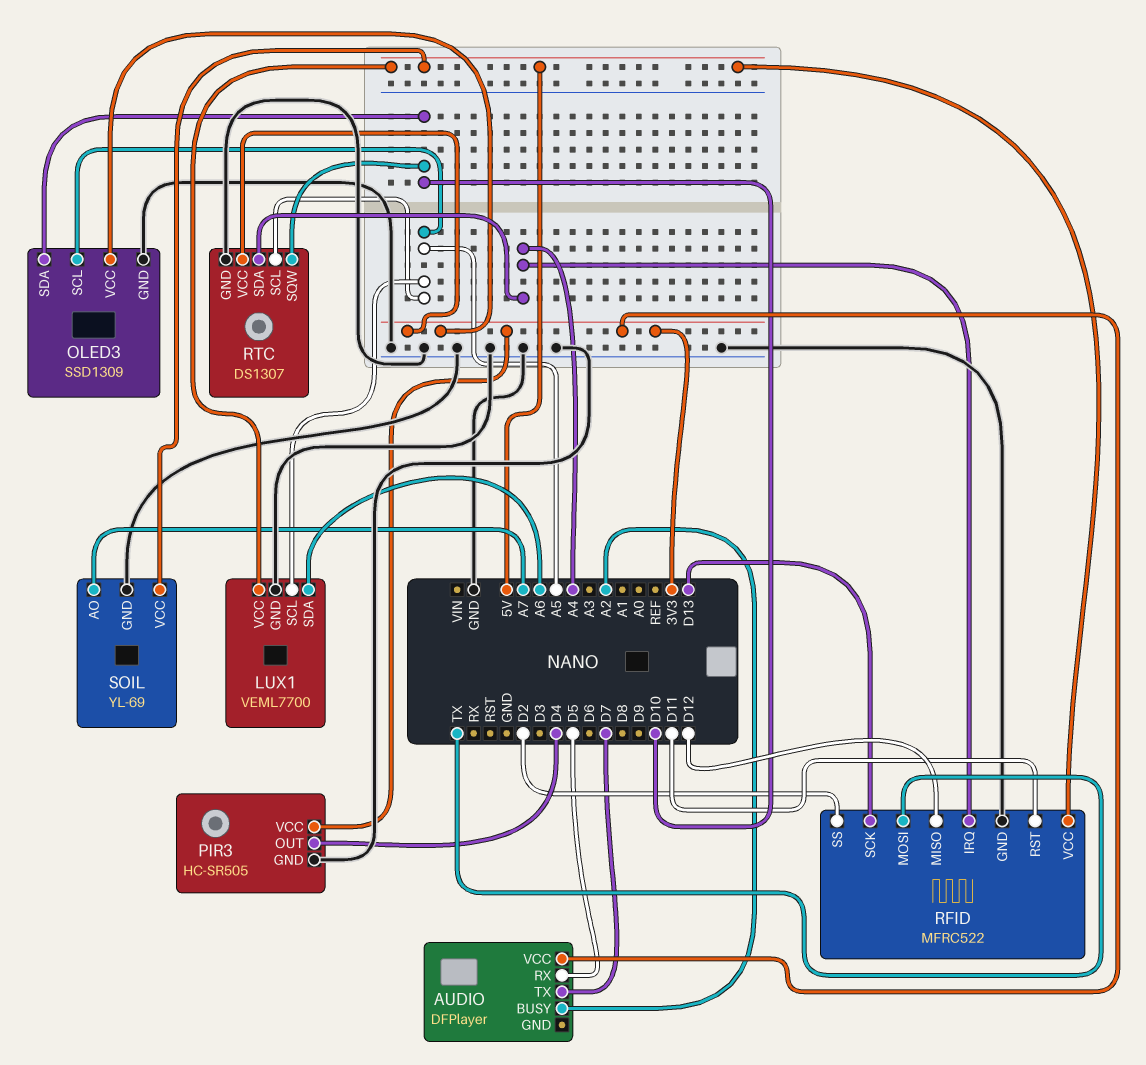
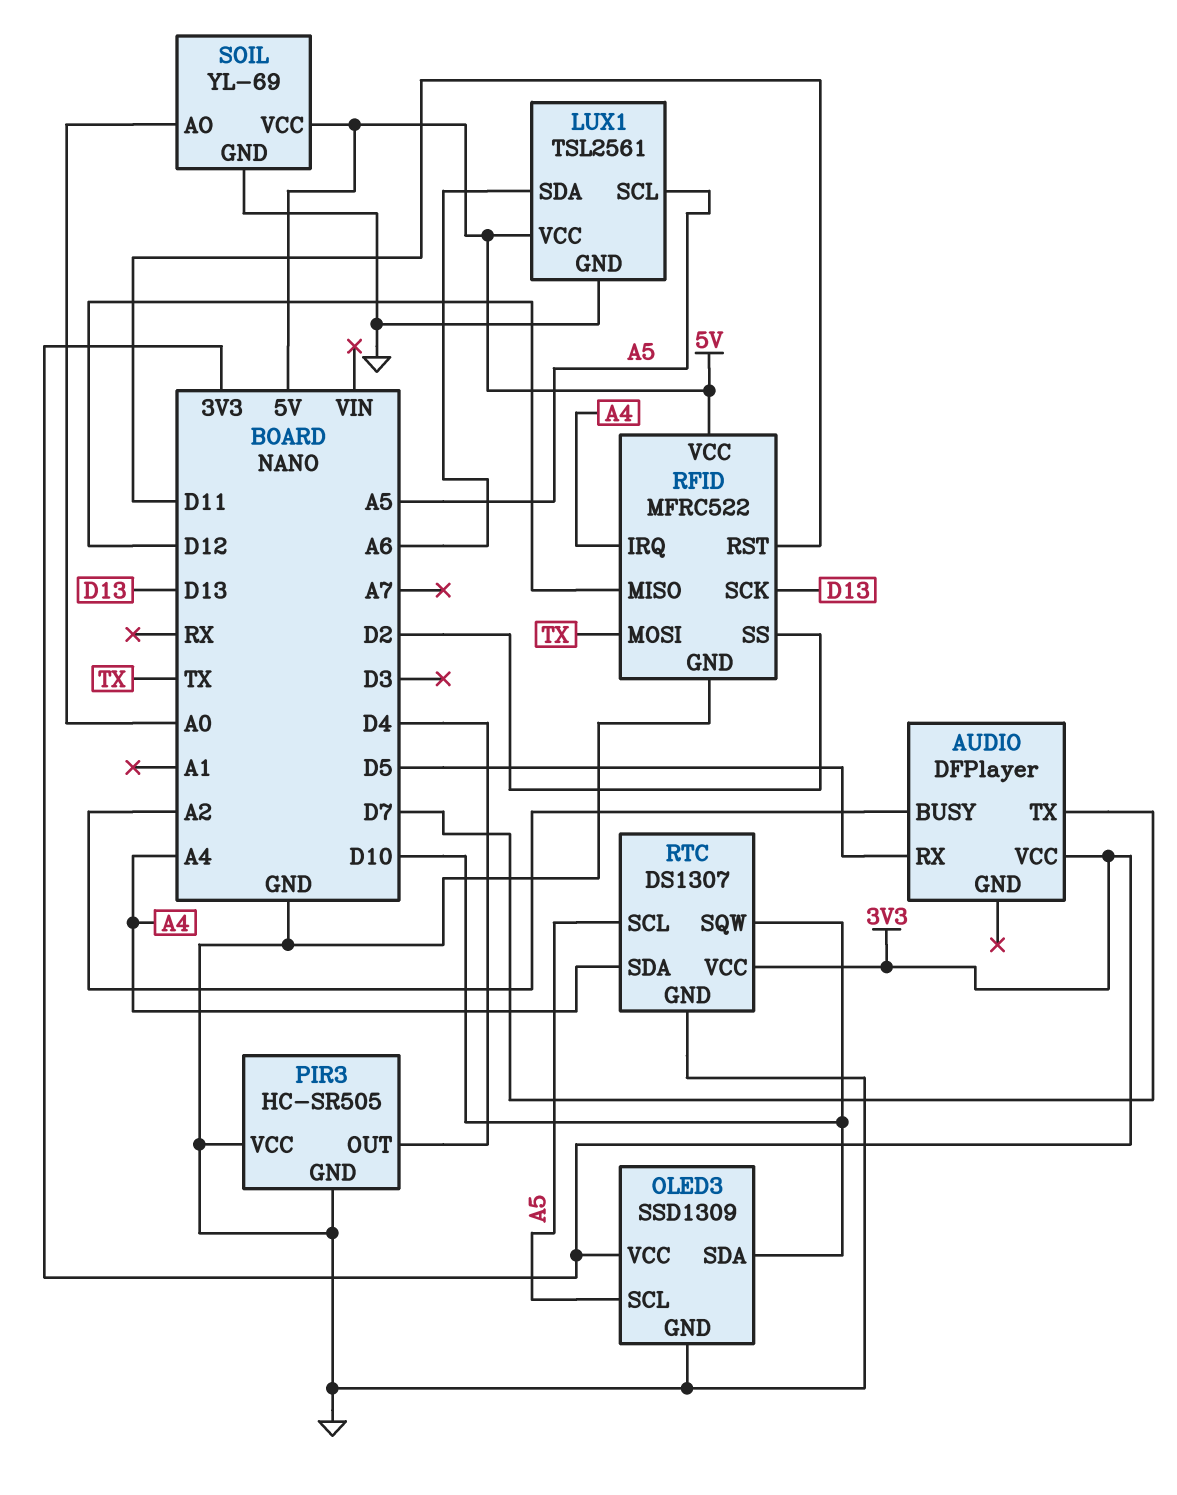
LUX1: VEML7700 -> TSL2561
PIR3 pin VCC: 3V3 -> GND
SOIL pin AO: A7 -> A0

